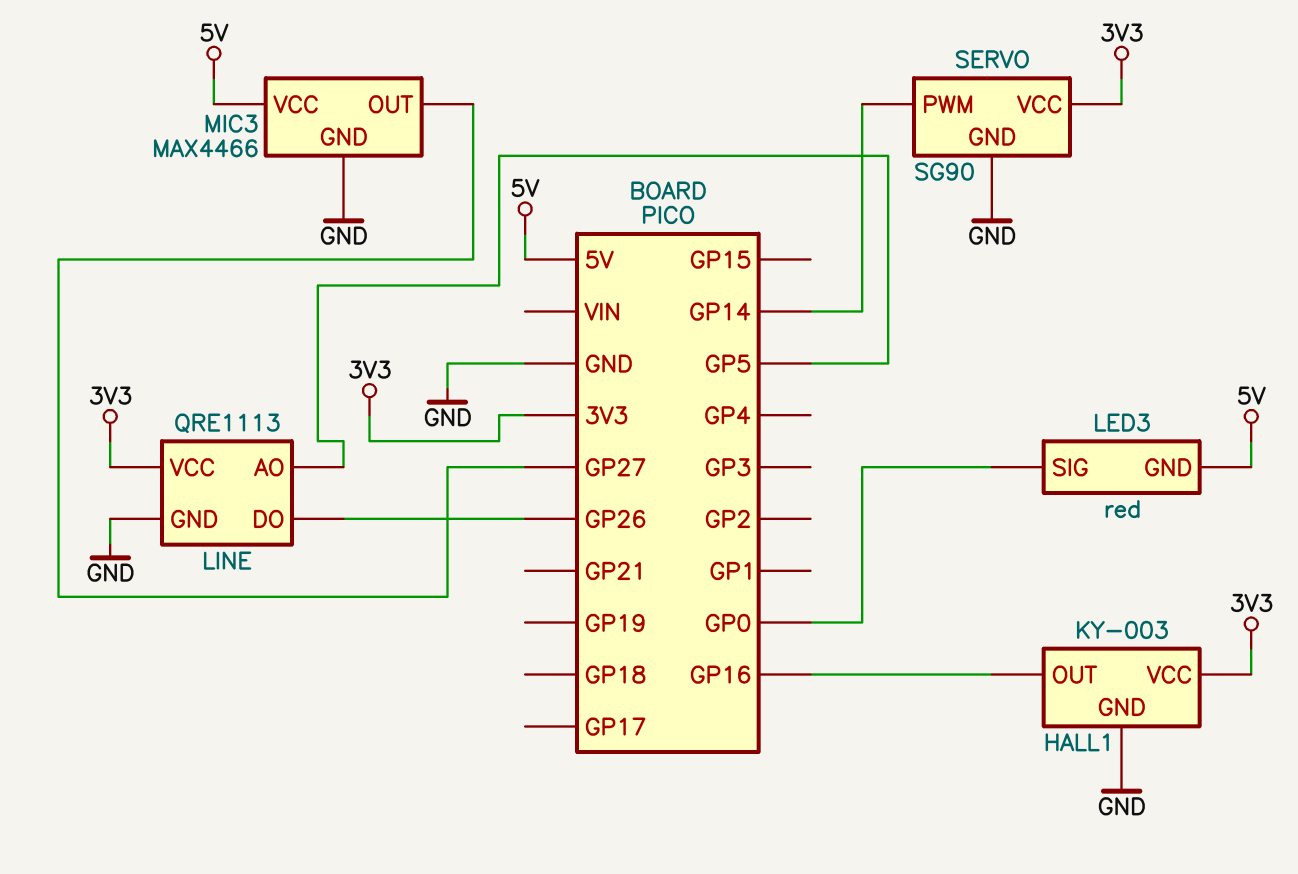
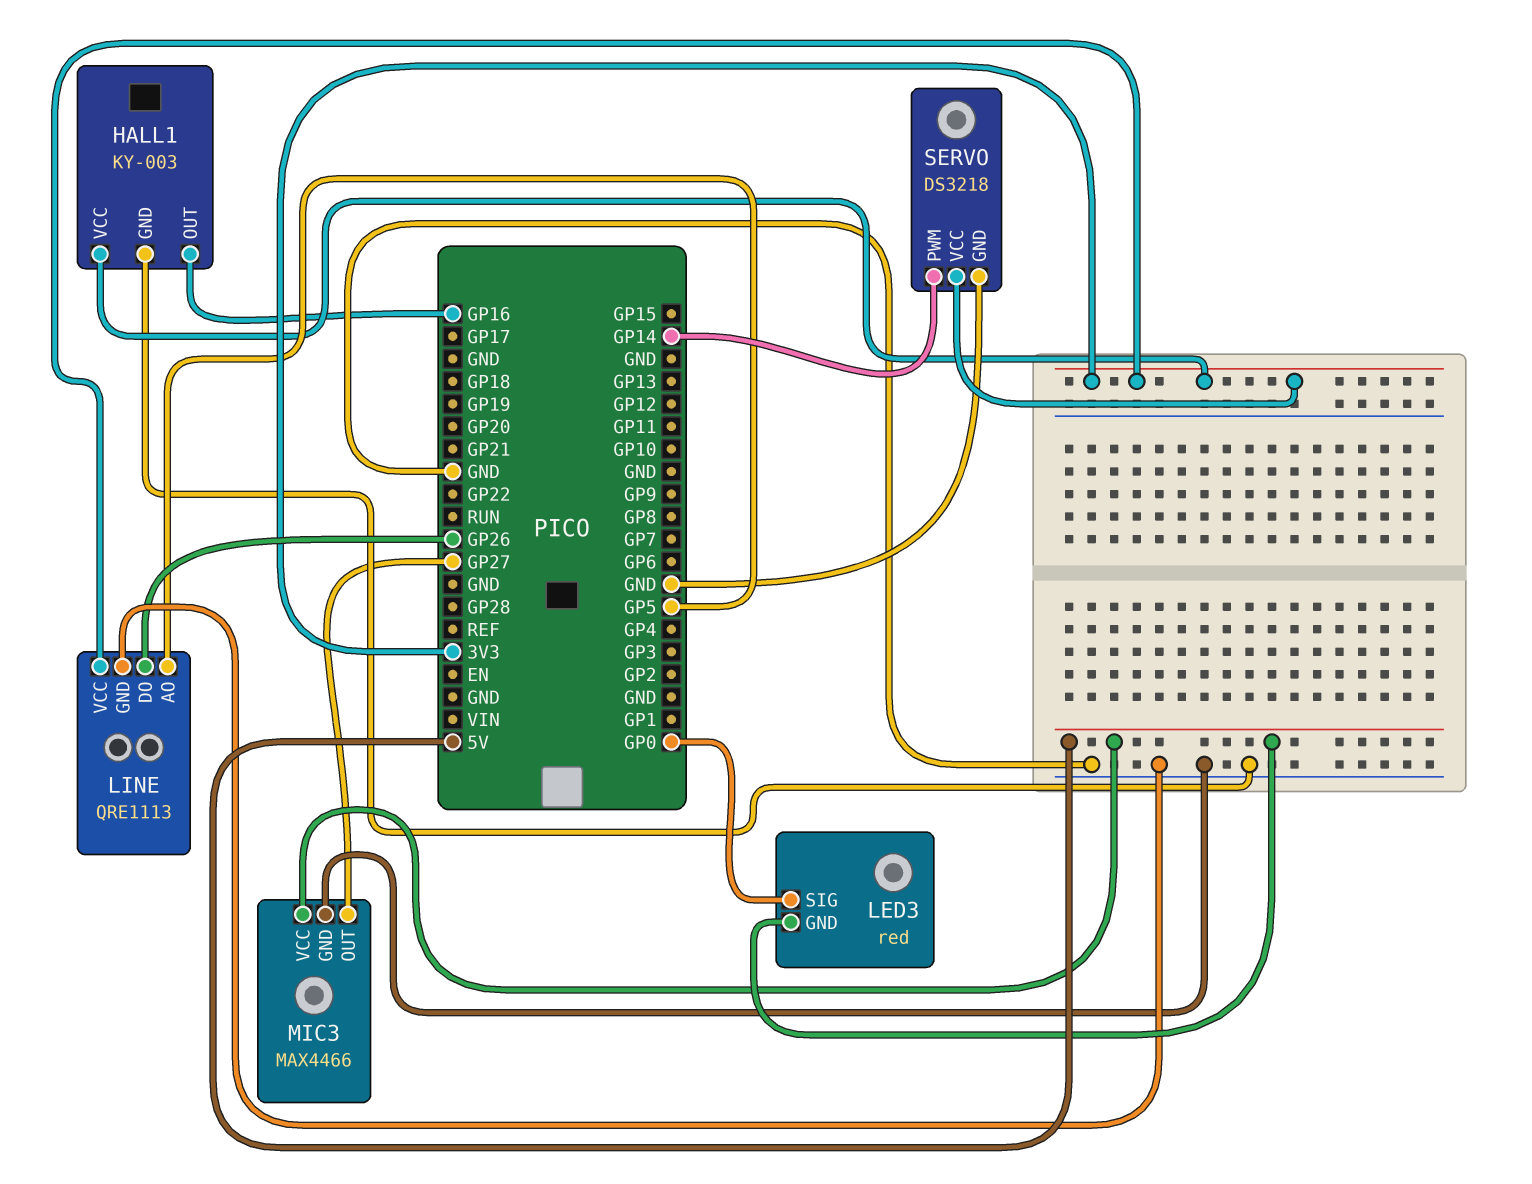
SERVO: SG90 -> DS3218

